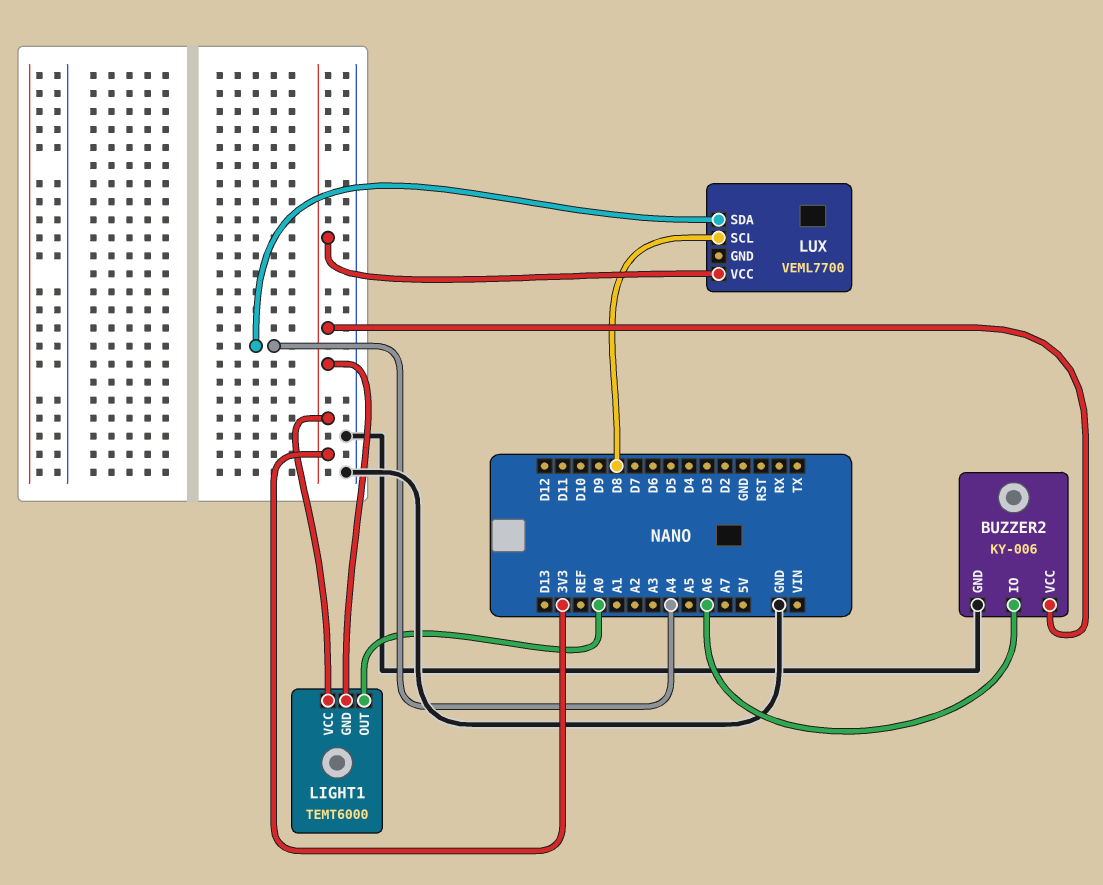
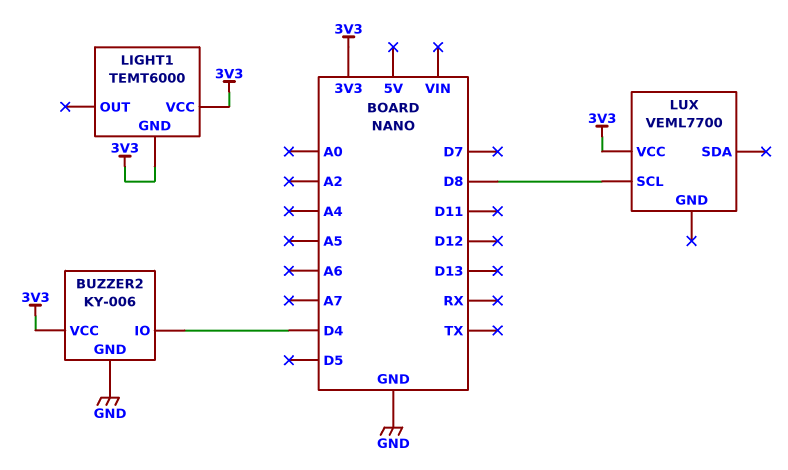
BUZZER2 pin IO: A6 -> D4
LIGHT1 pin OUT: A0 -> none
LUX pin SDA: A4 -> none

